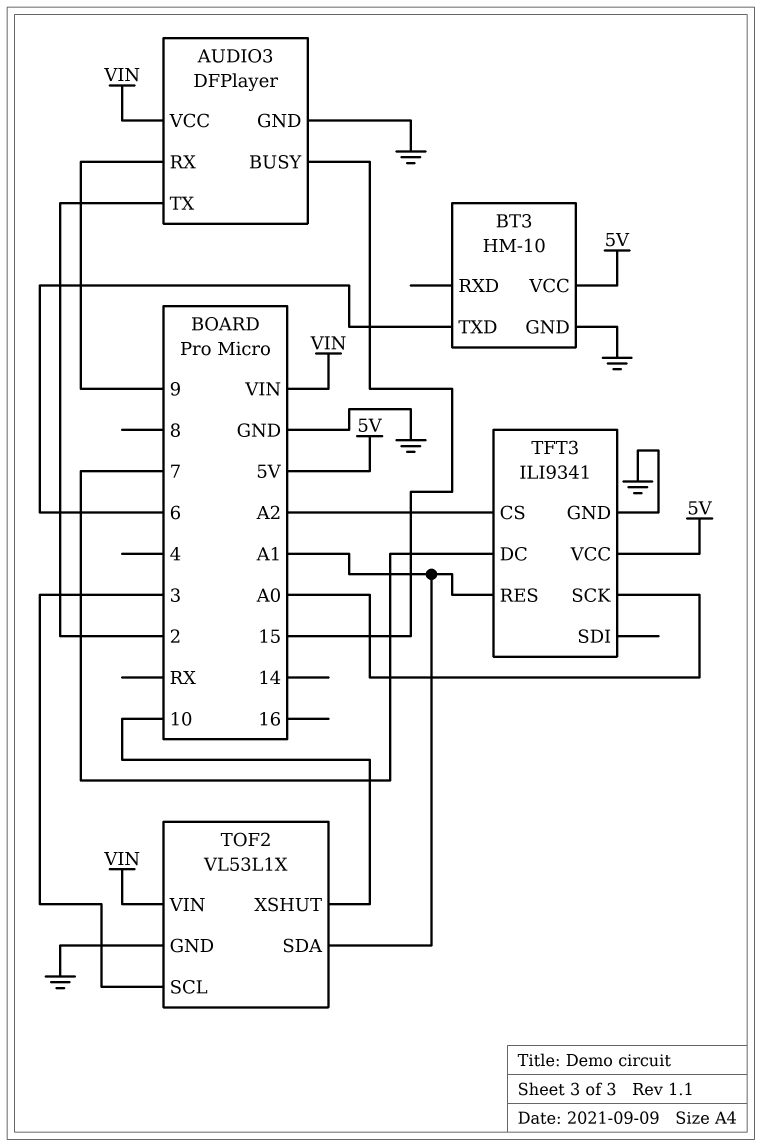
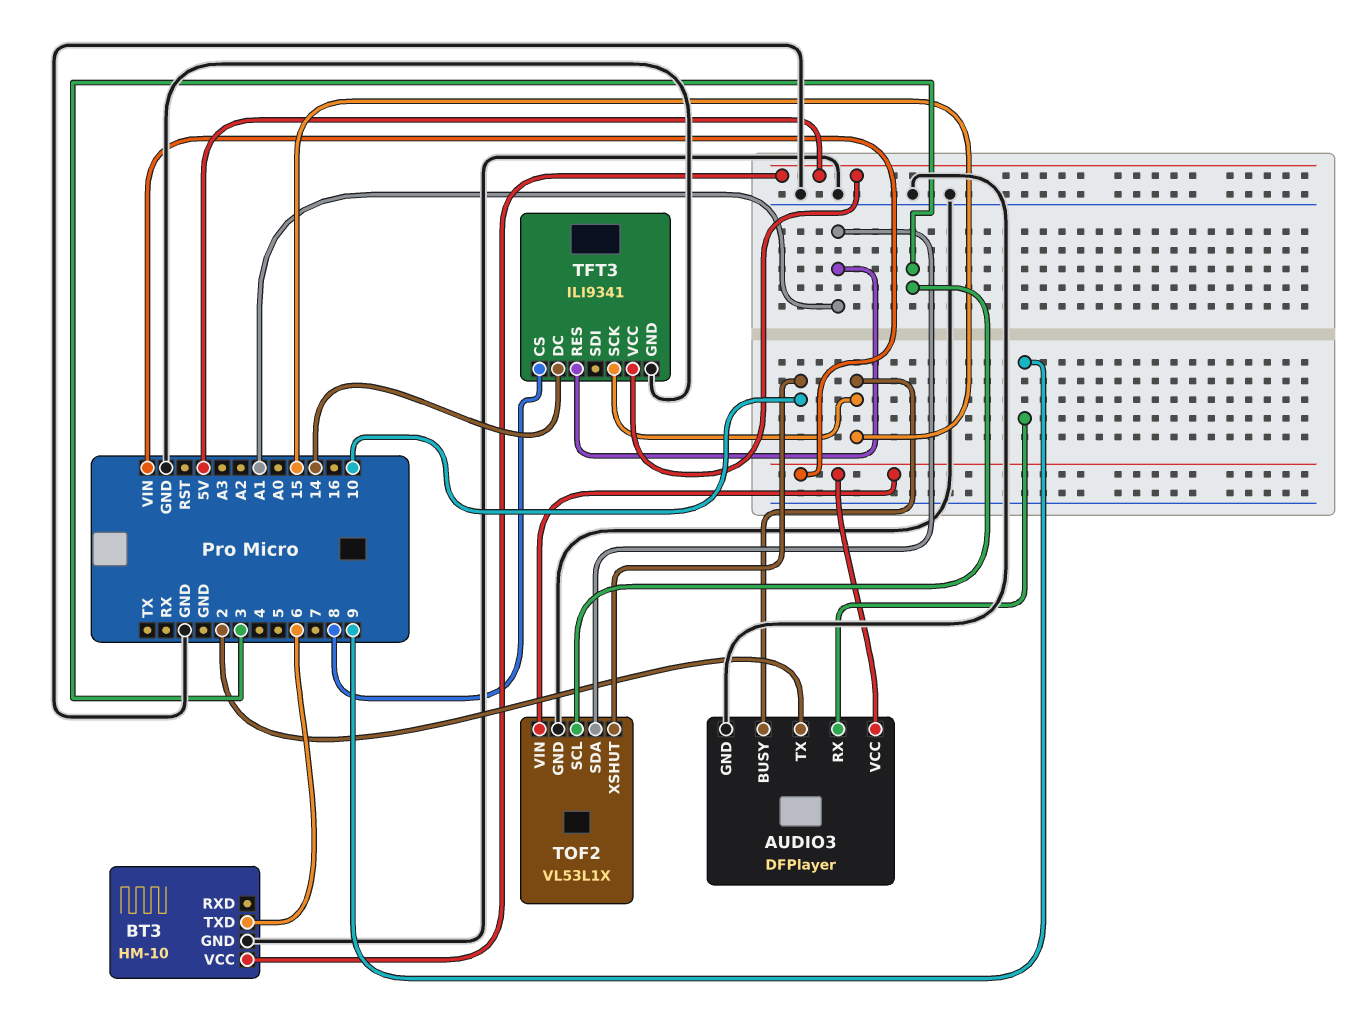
TFT3 pin CS: A2 -> 8
TFT3 pin DC: 7 -> 14
TFT3 pin SCK: A0 -> 15

